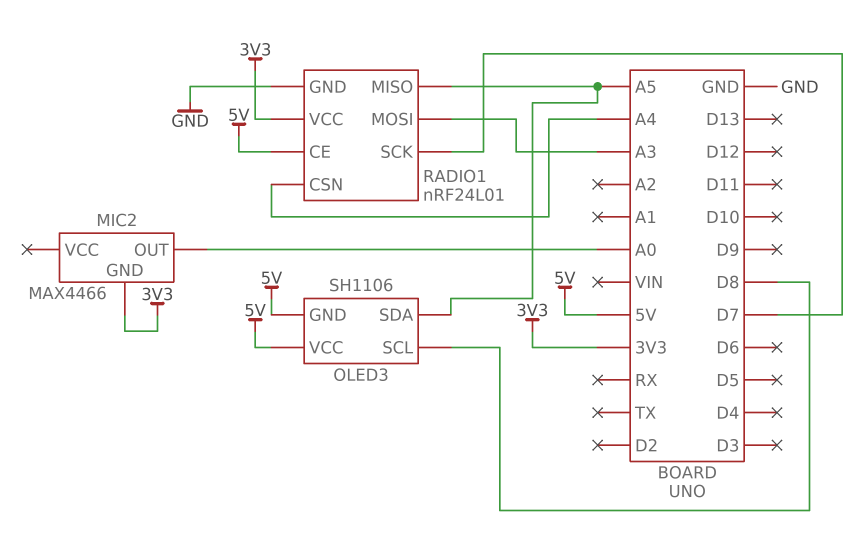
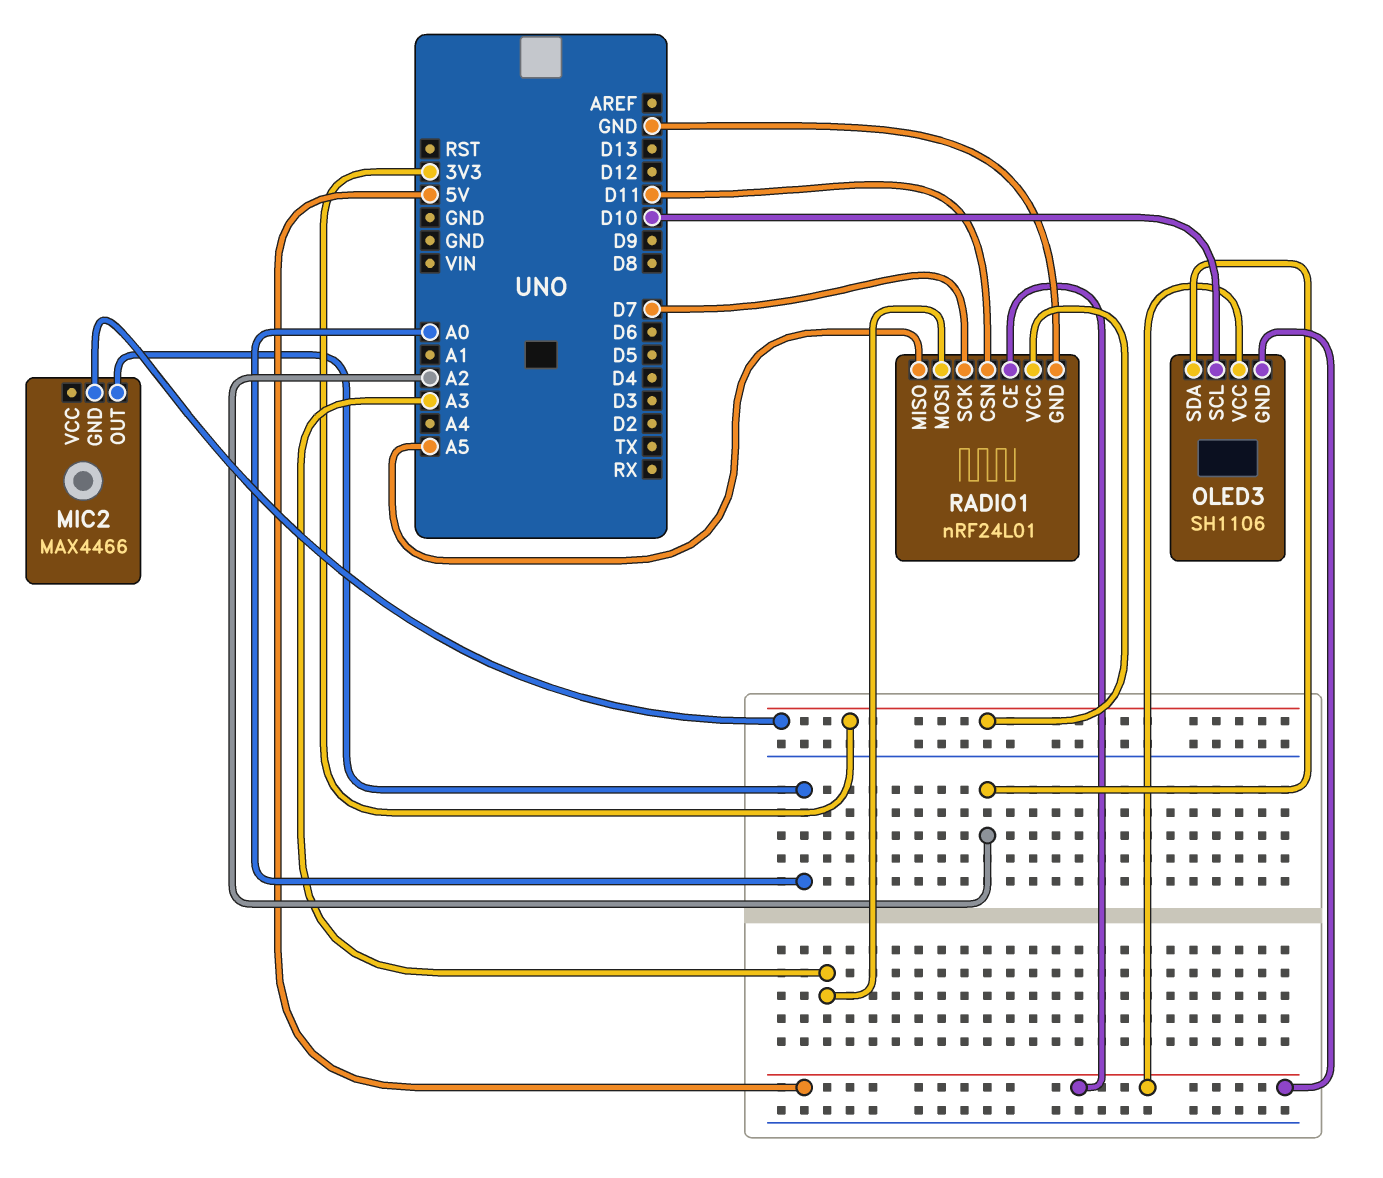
OLED3 pin SCL: D8 -> D10
OLED3 pin SDA: A5 -> A2
RADIO1 pin CSN: A4 -> D11

